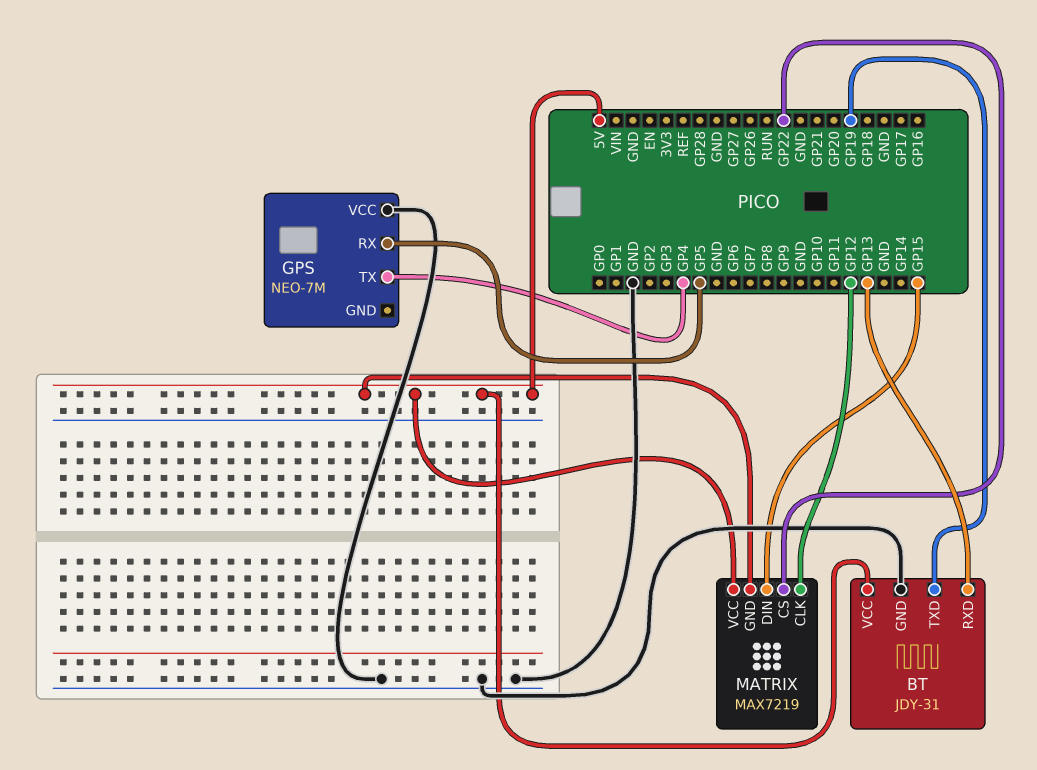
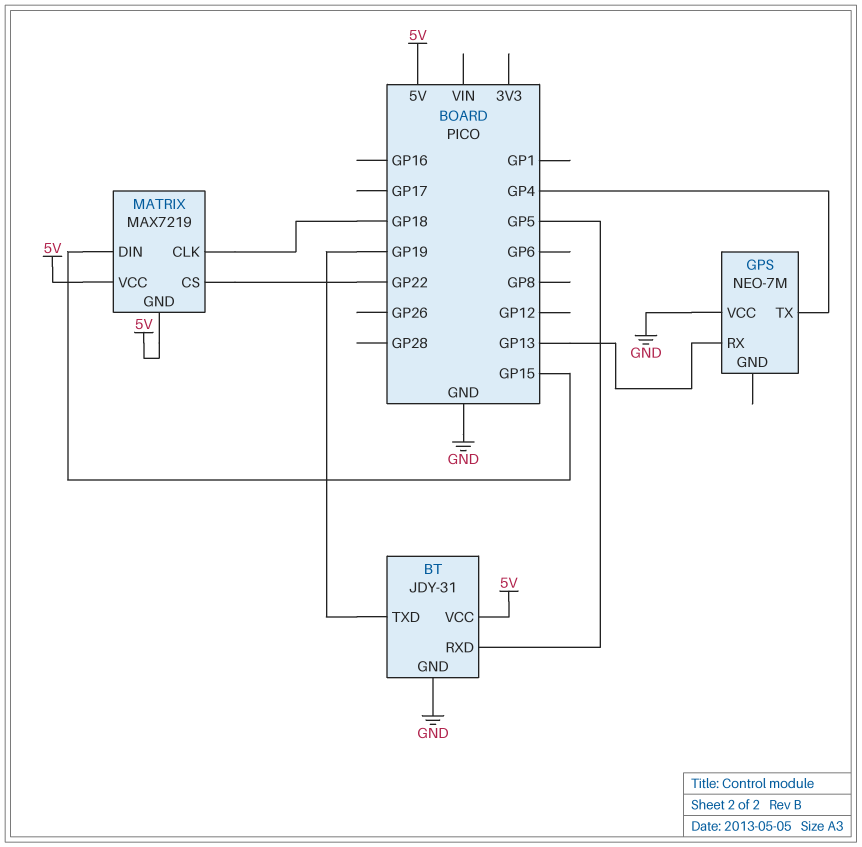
BT pin RXD: GP13 -> GP5
GPS pin RX: GP5 -> GP13
MATRIX pin CLK: GP12 -> GP18

